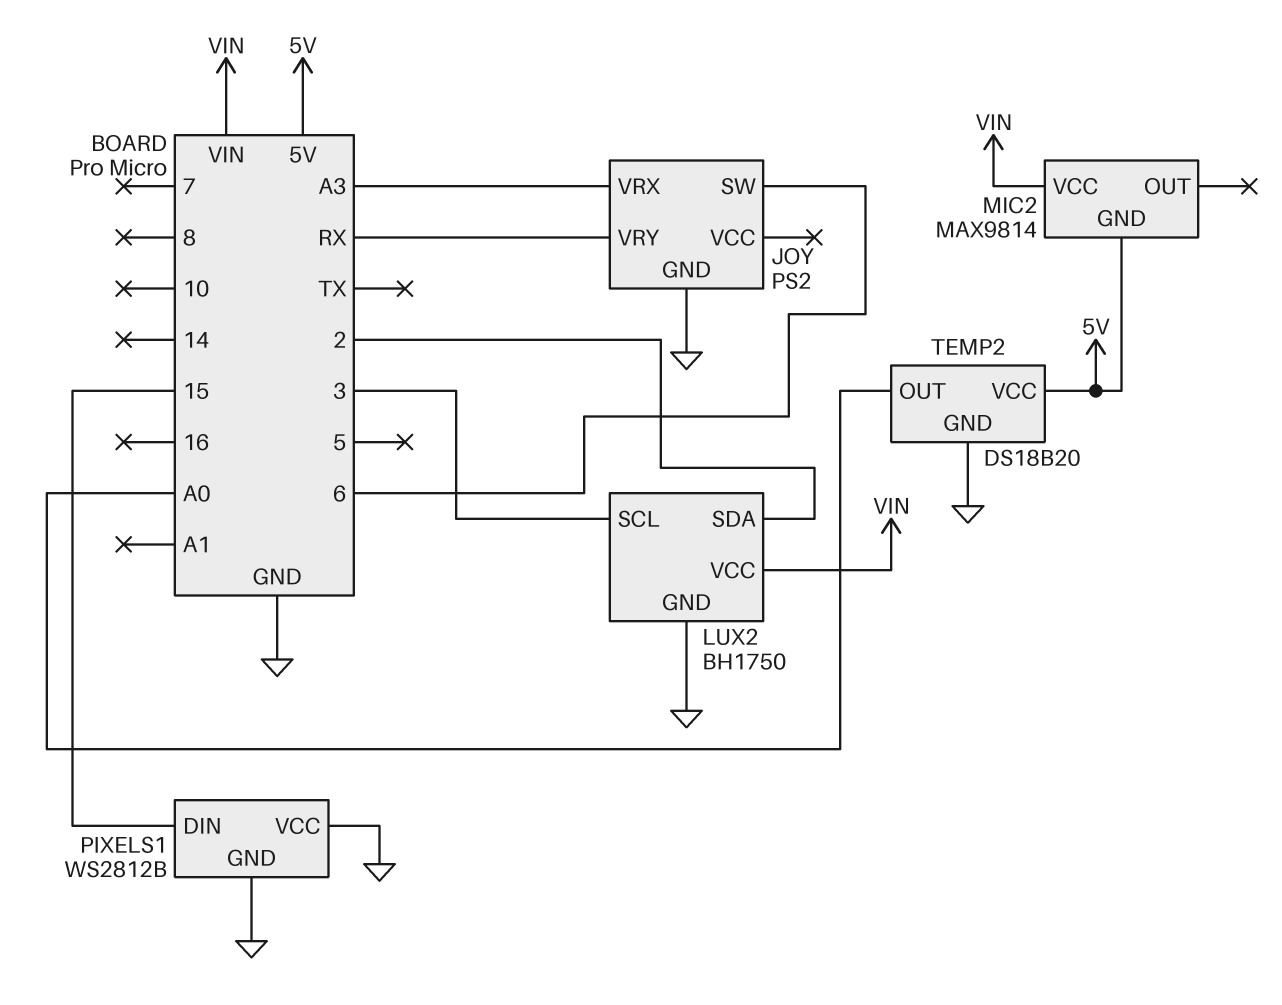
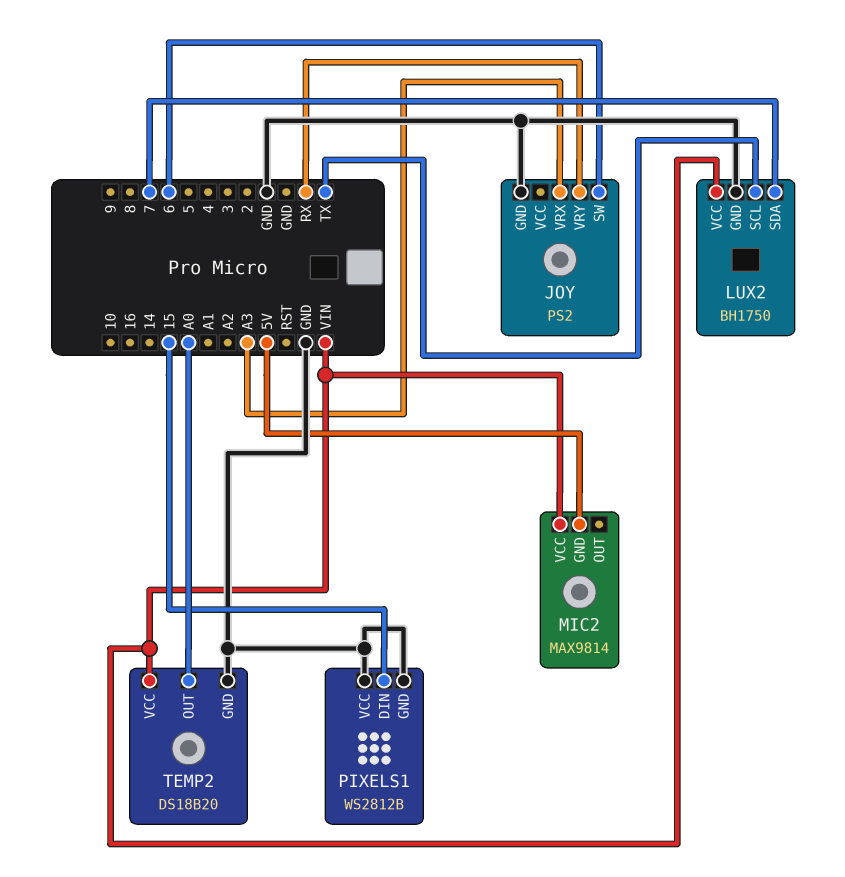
LUX2 pin SCL: 3 -> TX
LUX2 pin SDA: 2 -> 7
TEMP2 pin VCC: 5V -> VIN

